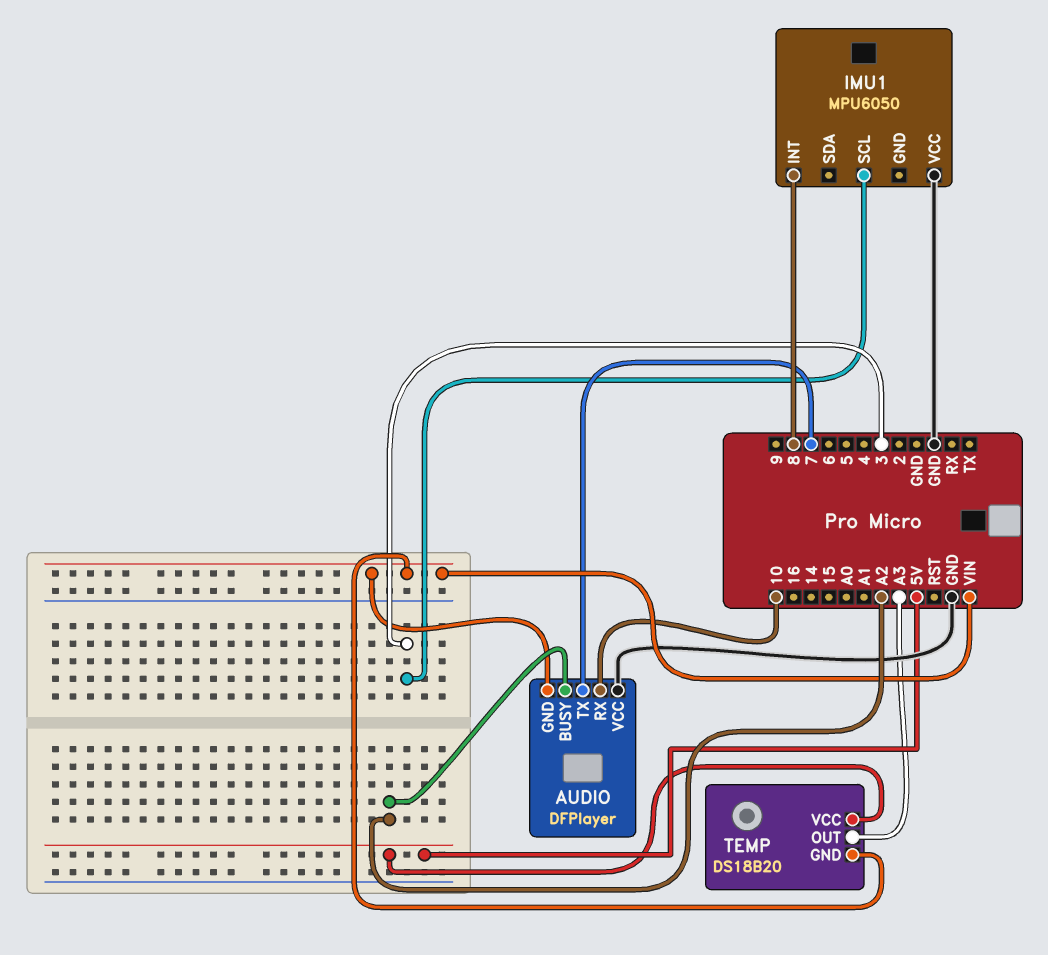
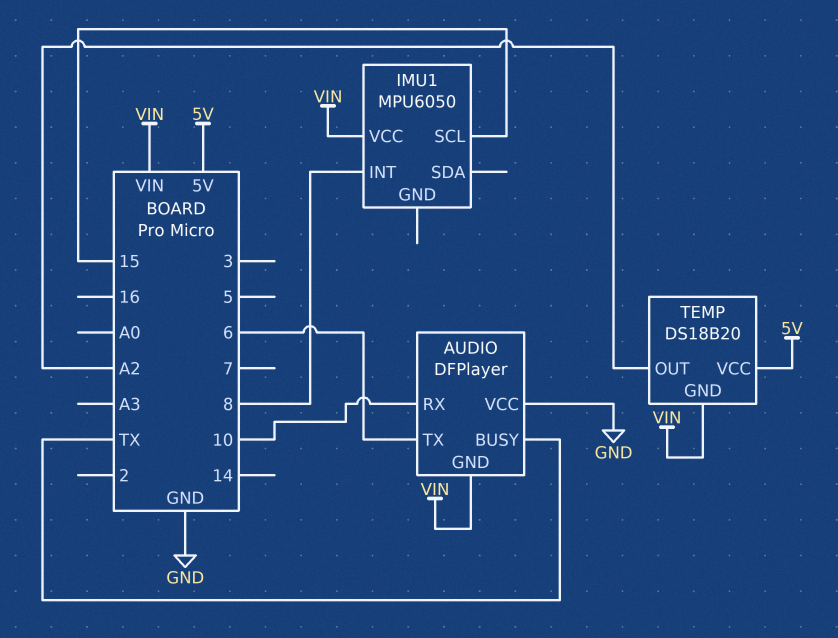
AUDIO pin BUSY: A2 -> TX
AUDIO pin TX: 7 -> 6
IMU1 pin SCL: 3 -> 15
IMU1 pin VCC: GND -> VIN
TEMP pin OUT: A3 -> A2

